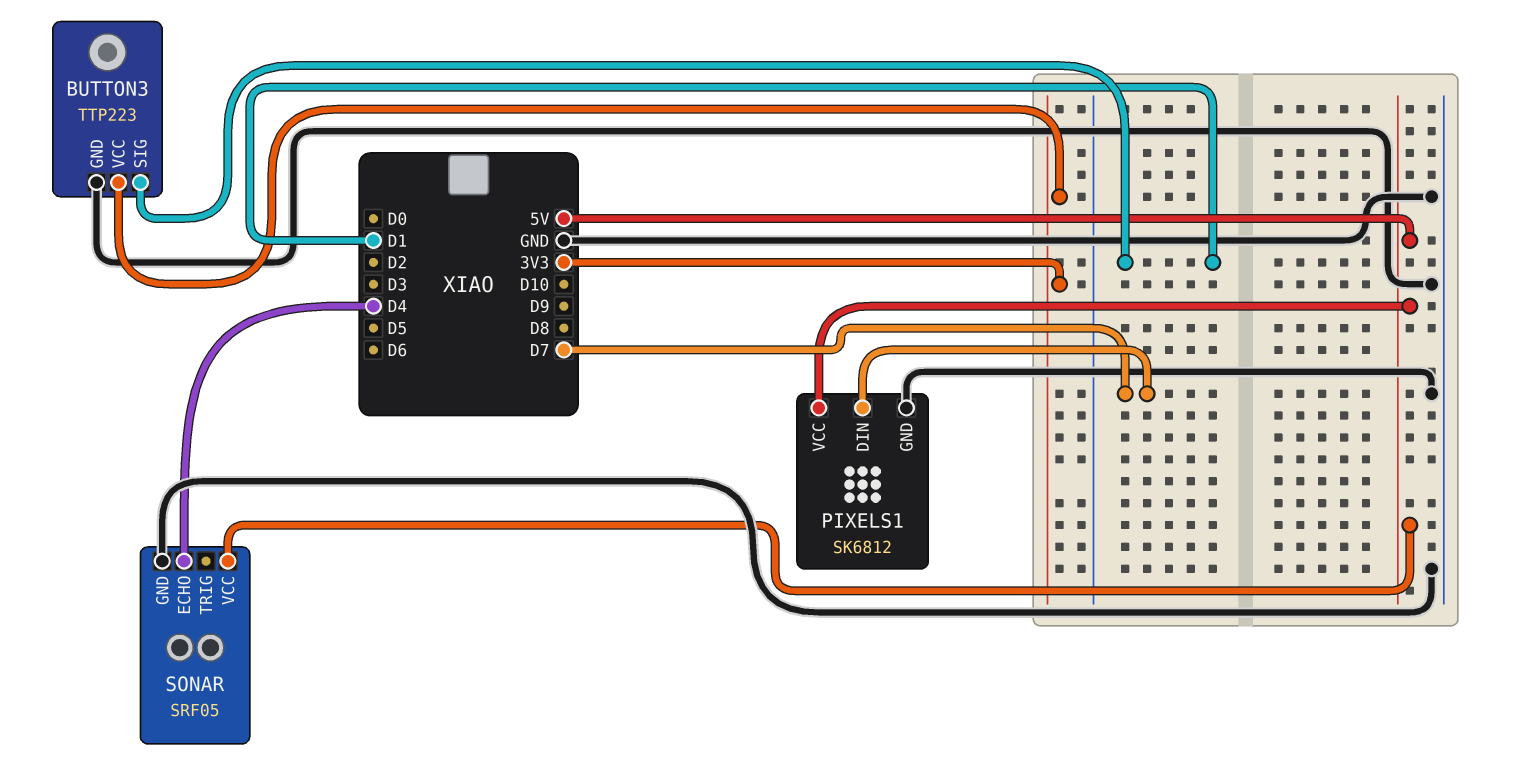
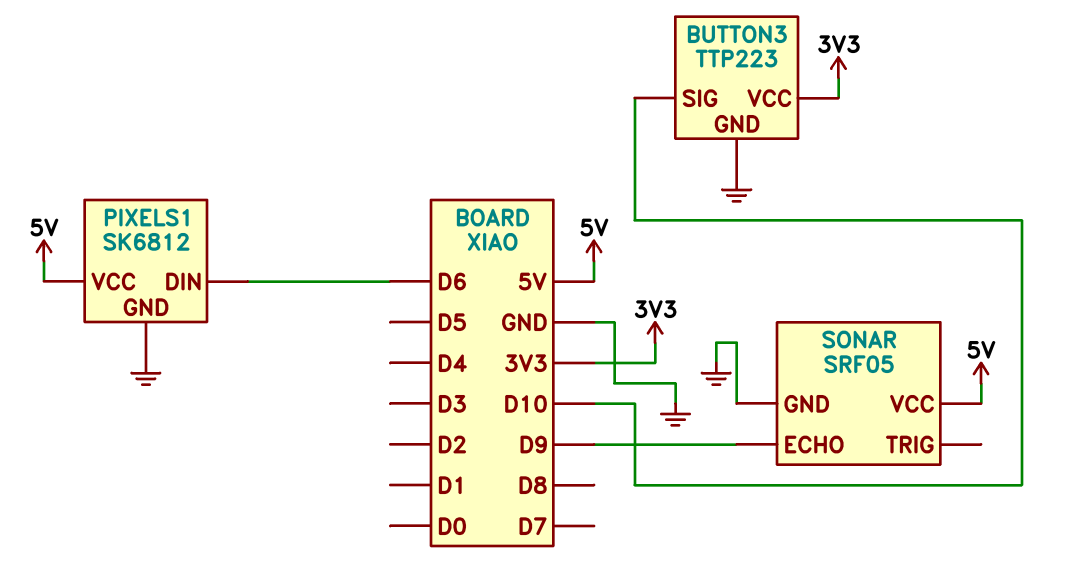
BUTTON3 pin SIG: D1 -> D10
PIXELS1 pin DIN: D7 -> D6
SONAR pin ECHO: D4 -> D9

